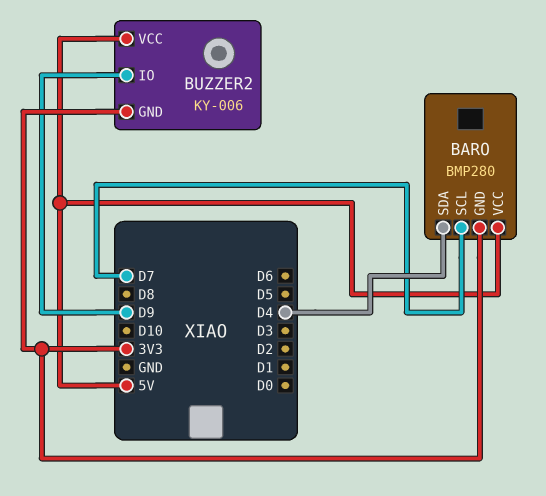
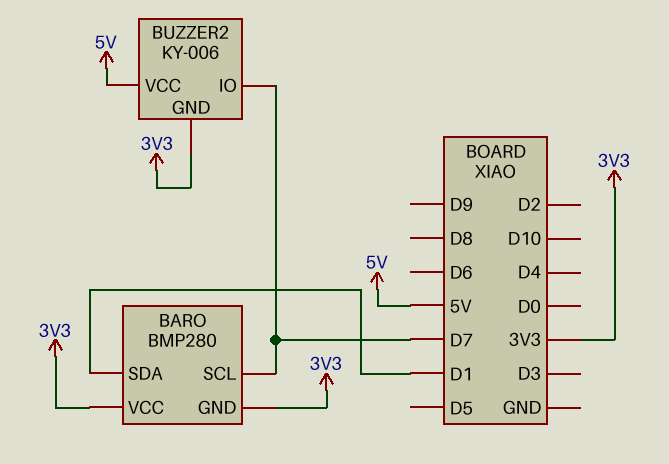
BARO pin SDA: D4 -> D1
BARO pin VCC: 5V -> 3V3
BUZZER2 pin IO: D9 -> D7

